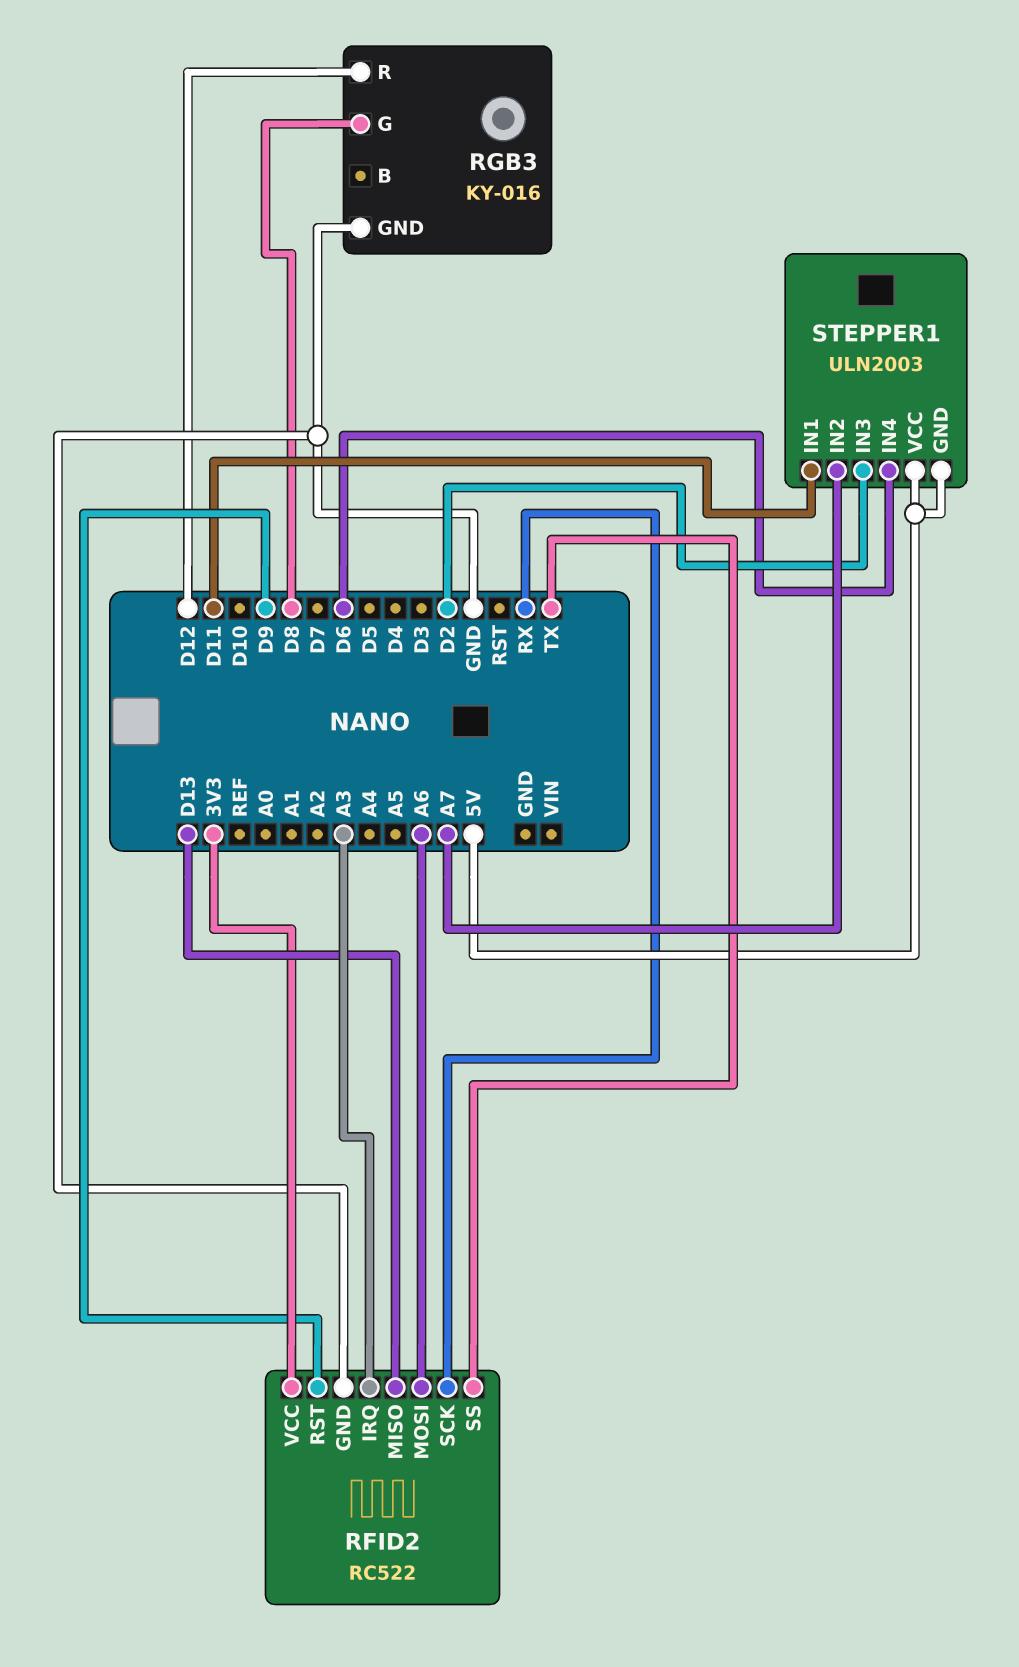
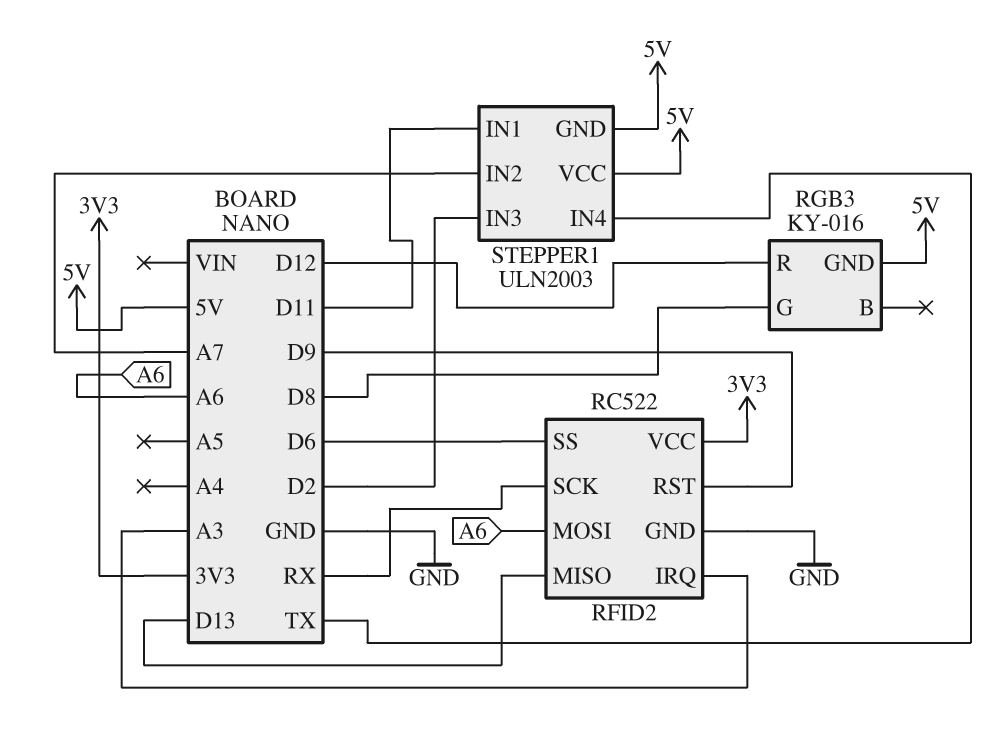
RFID2 pin SS: TX -> D6
RGB3 pin GND: GND -> 5V
STEPPER1 pin IN4: D6 -> TX

